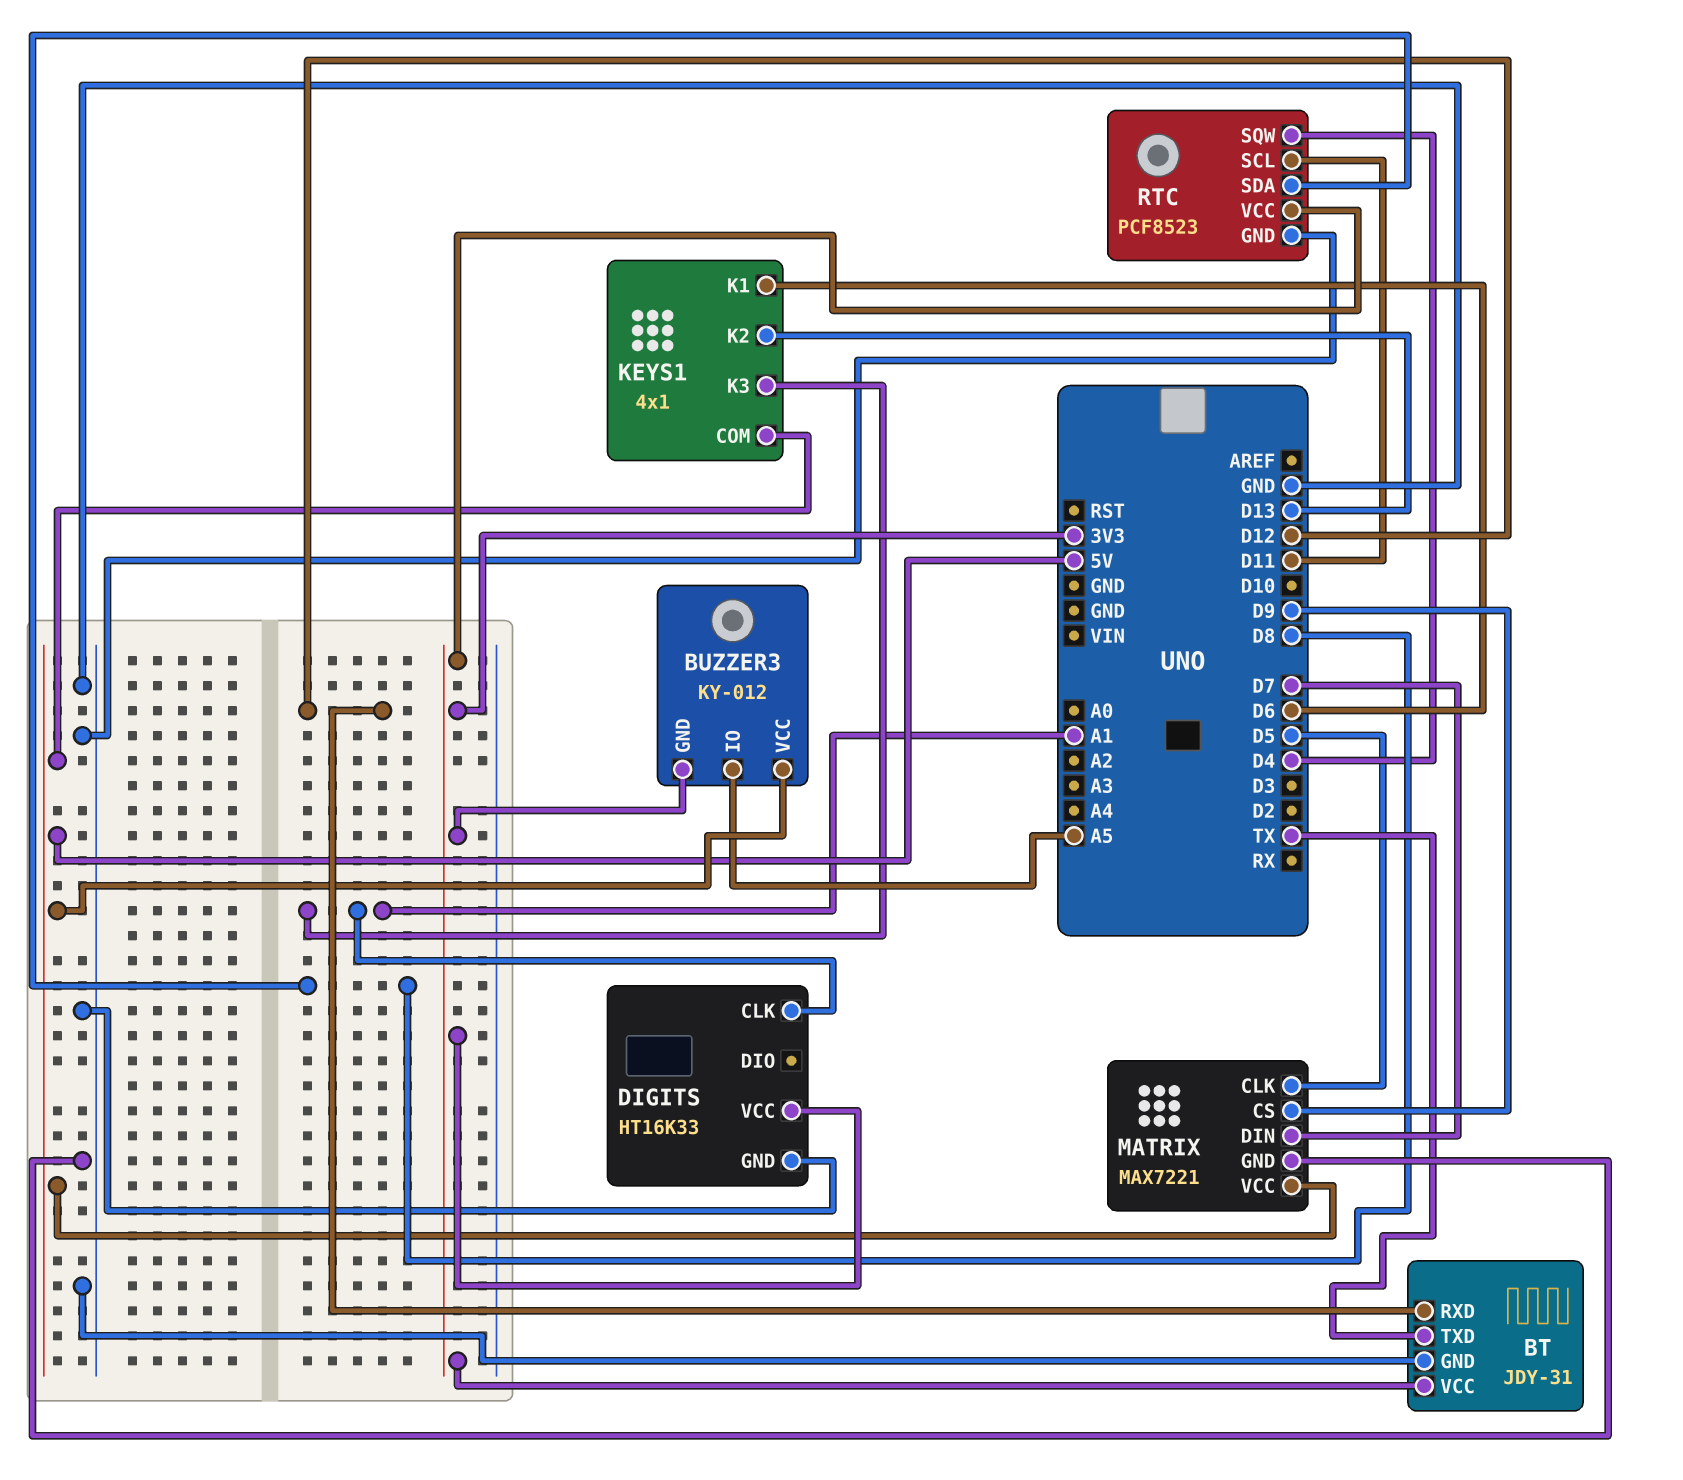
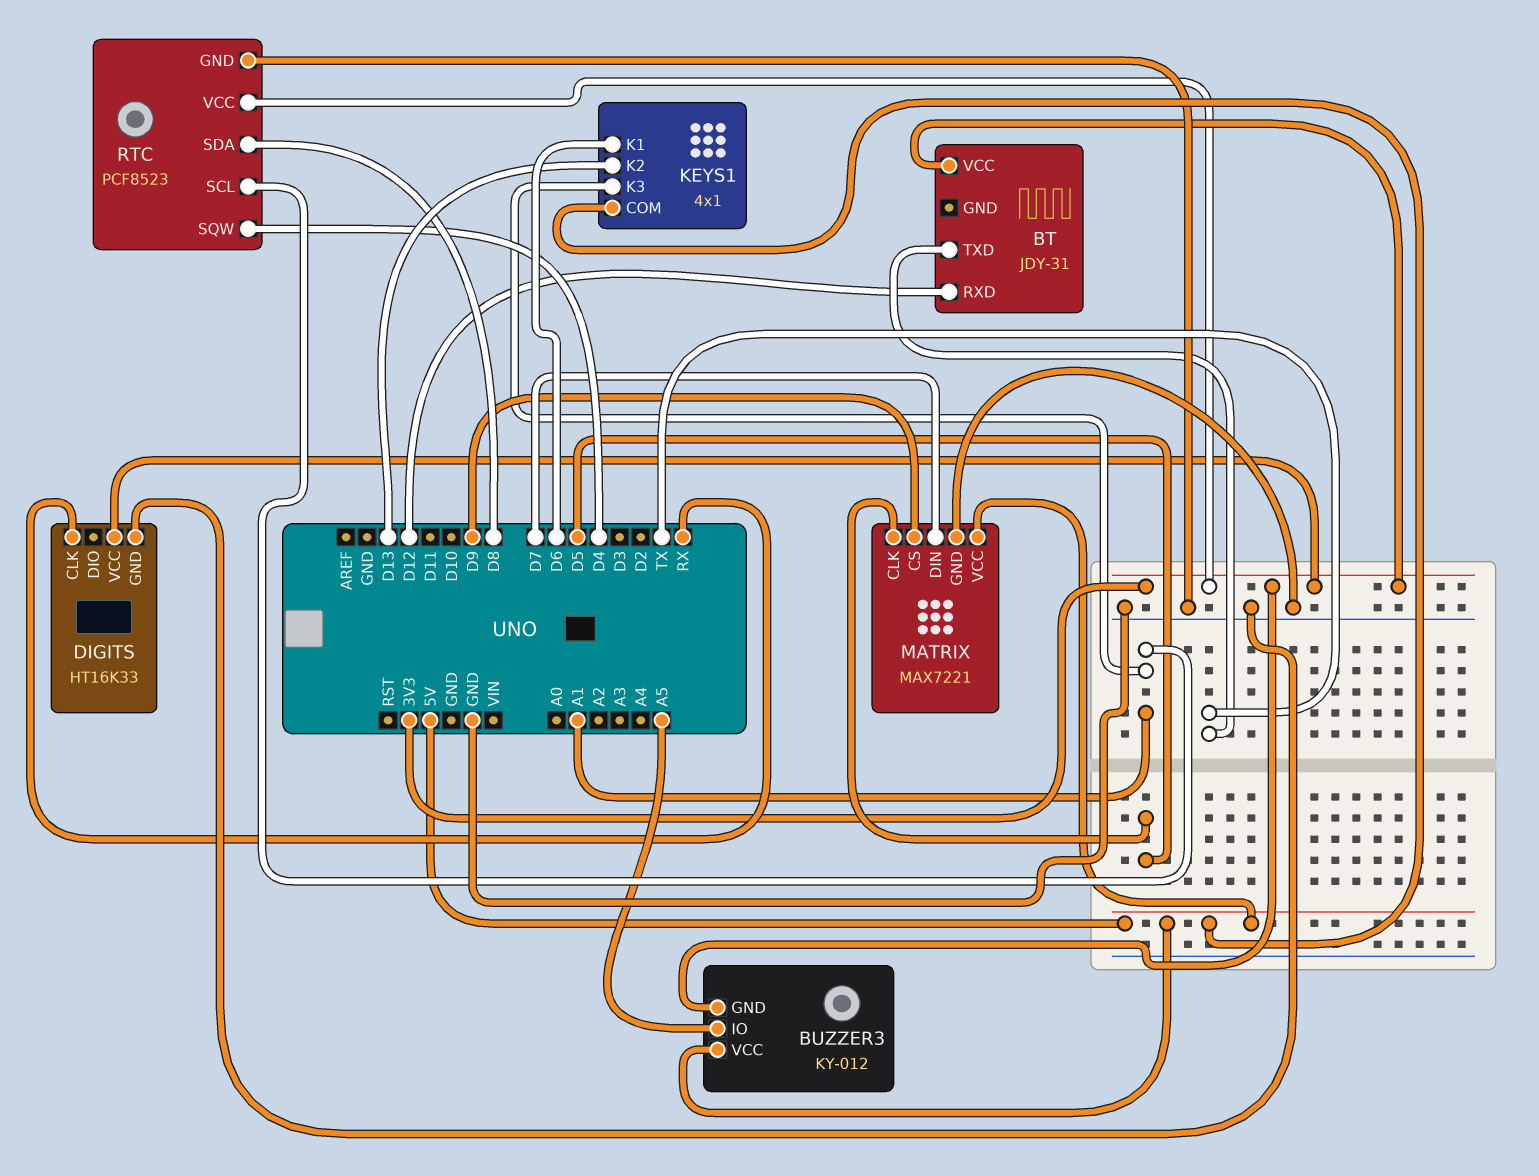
BT pin GND: GND -> none
DIGITS pin CLK: A1 -> RX
RTC pin SCL: D11 -> A1

